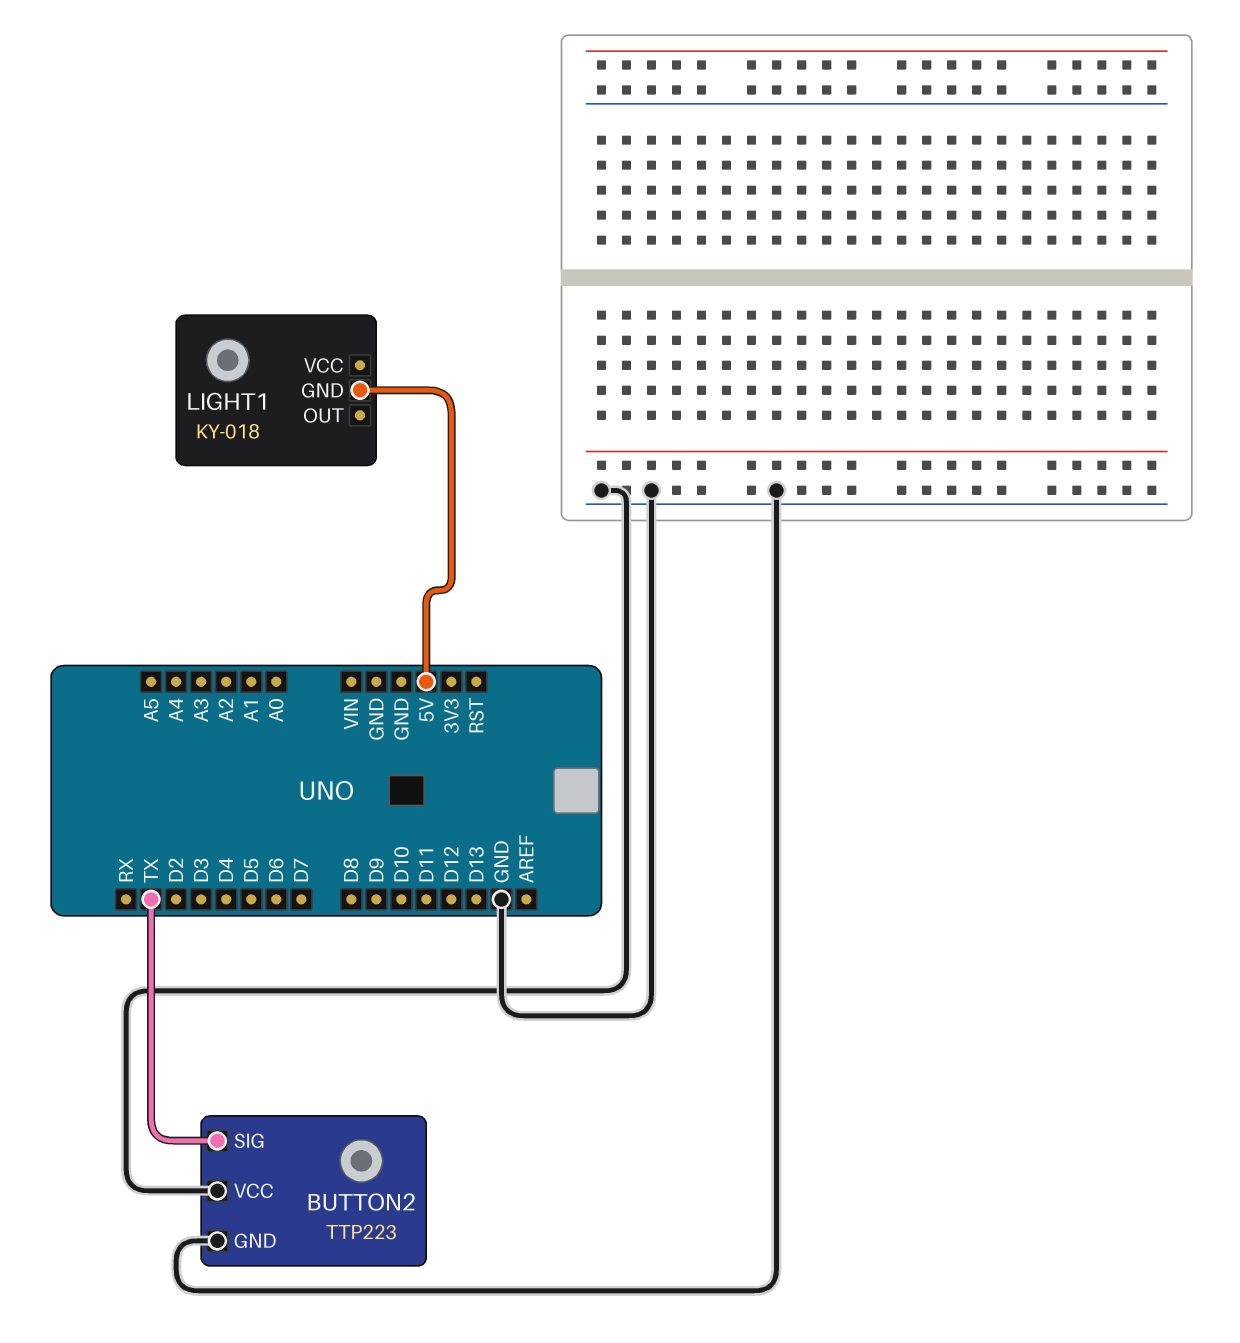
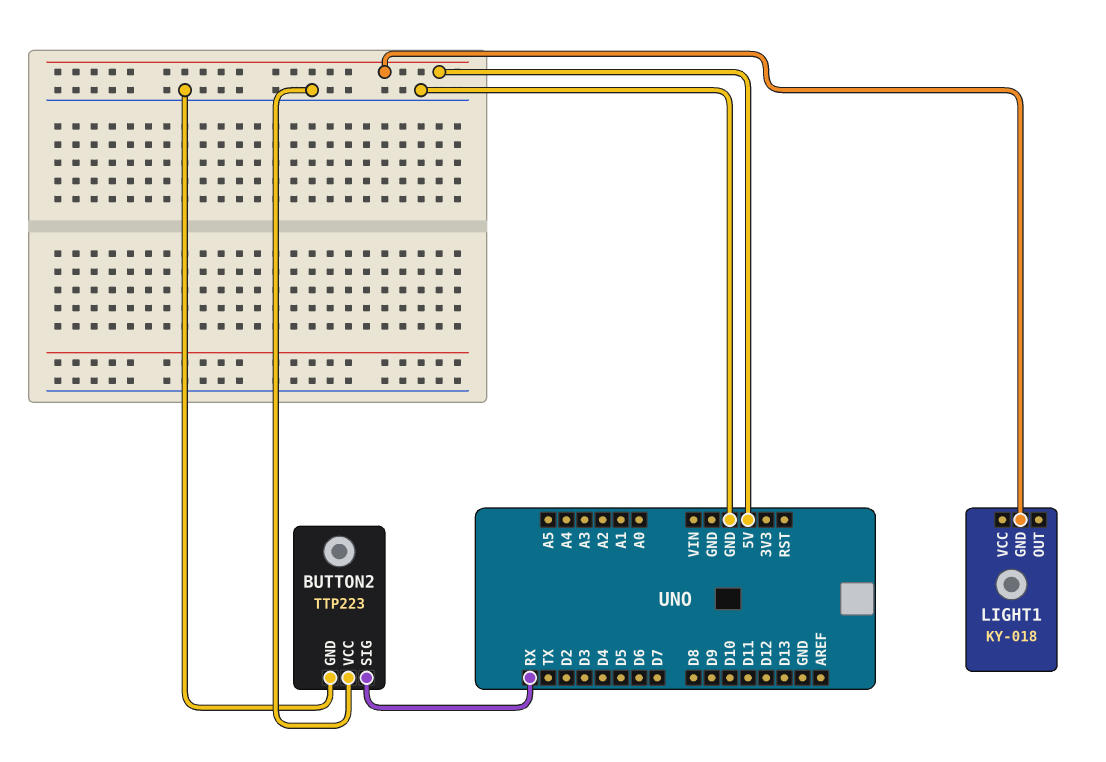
BUTTON2 pin SIG: TX -> RX

